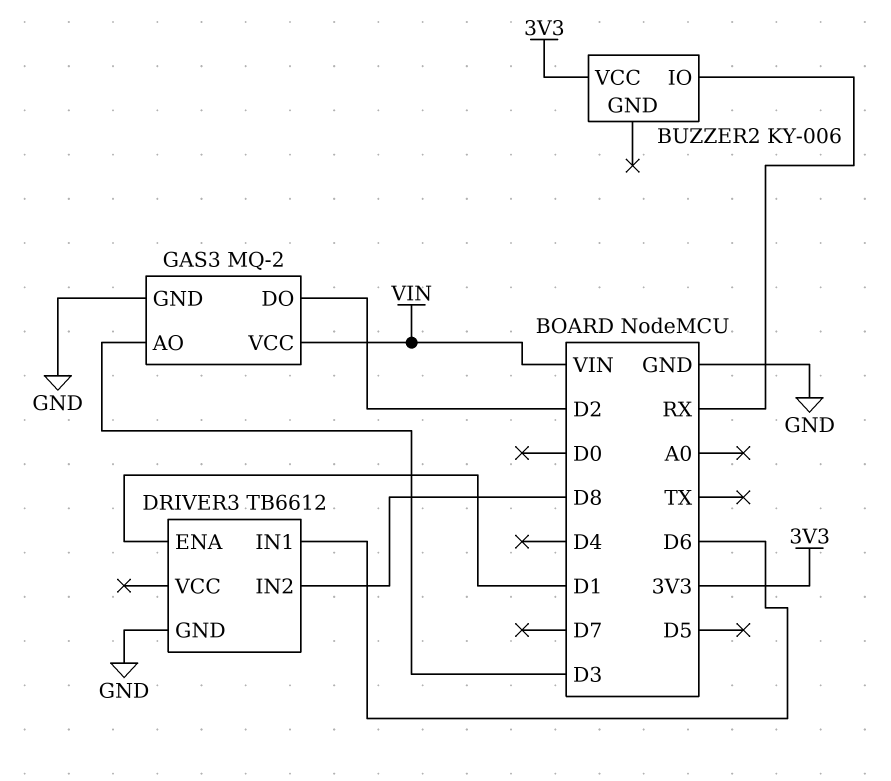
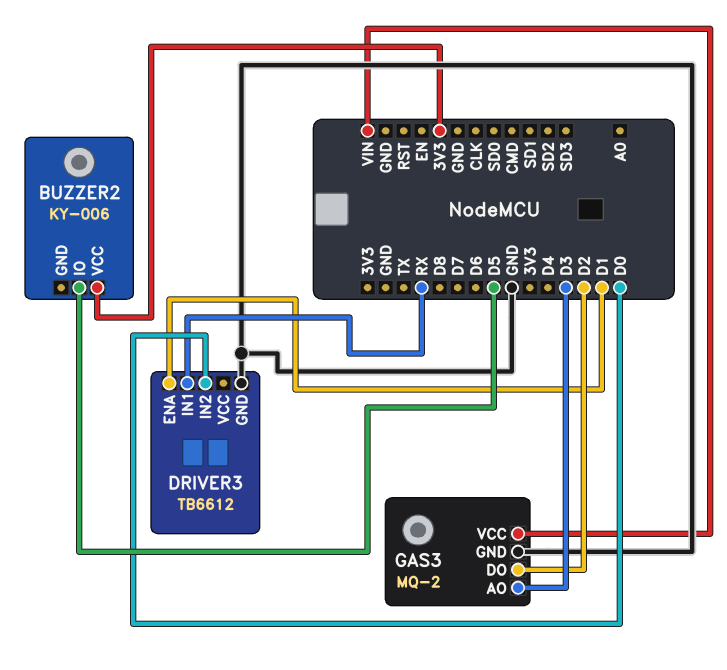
BUZZER2 pin IO: RX -> D5
DRIVER3 pin IN1: D6 -> RX
DRIVER3 pin IN2: D8 -> D0

